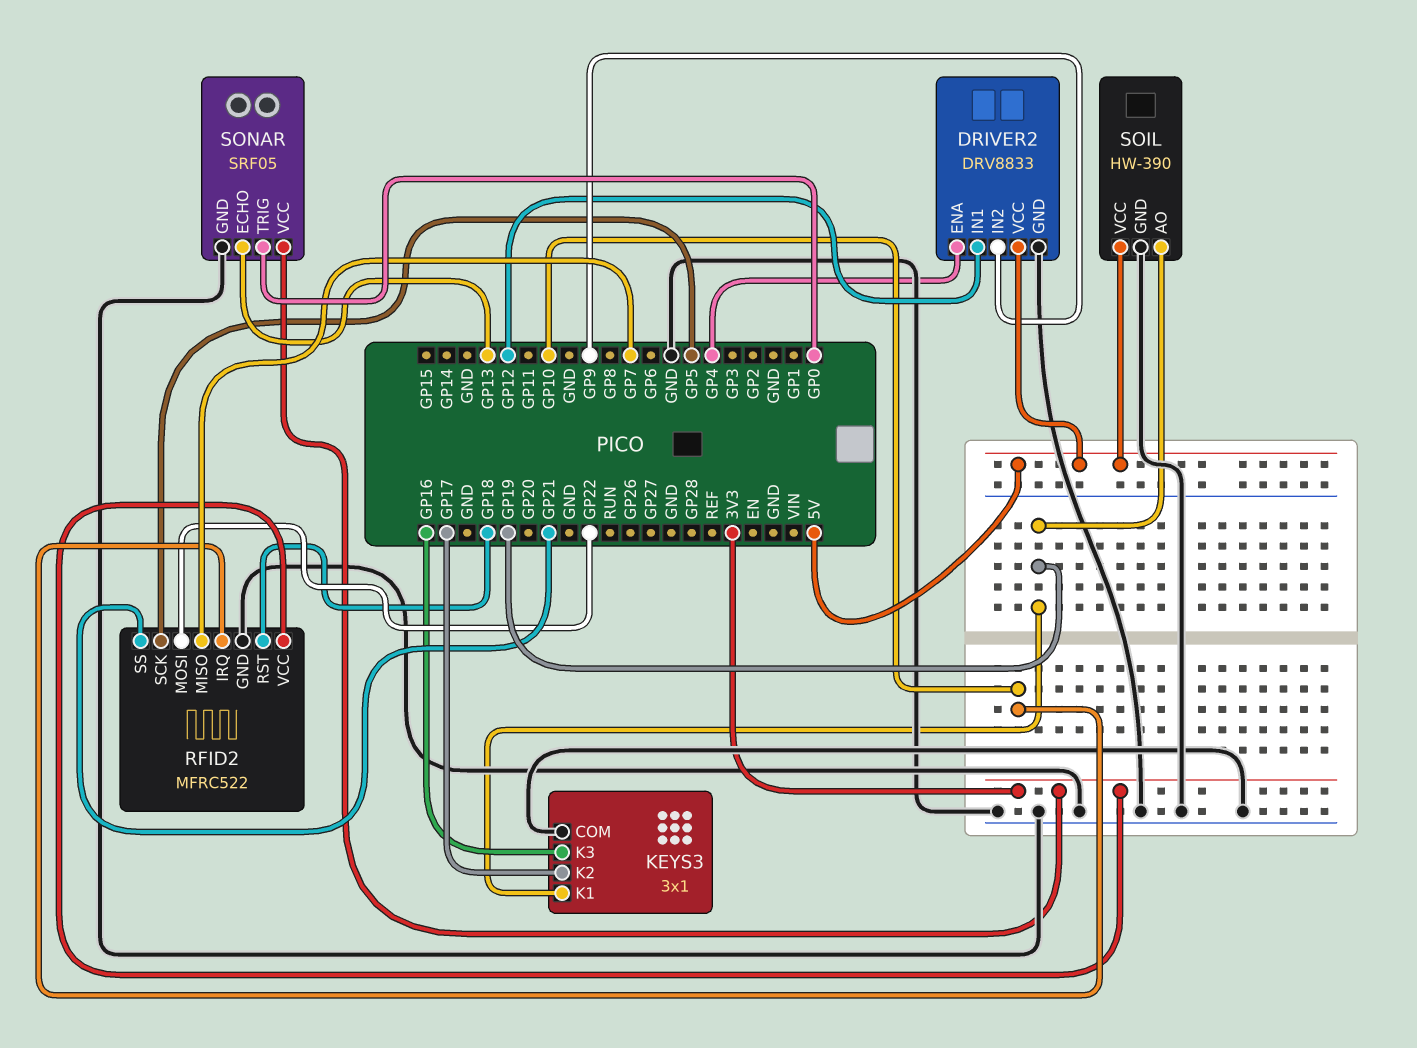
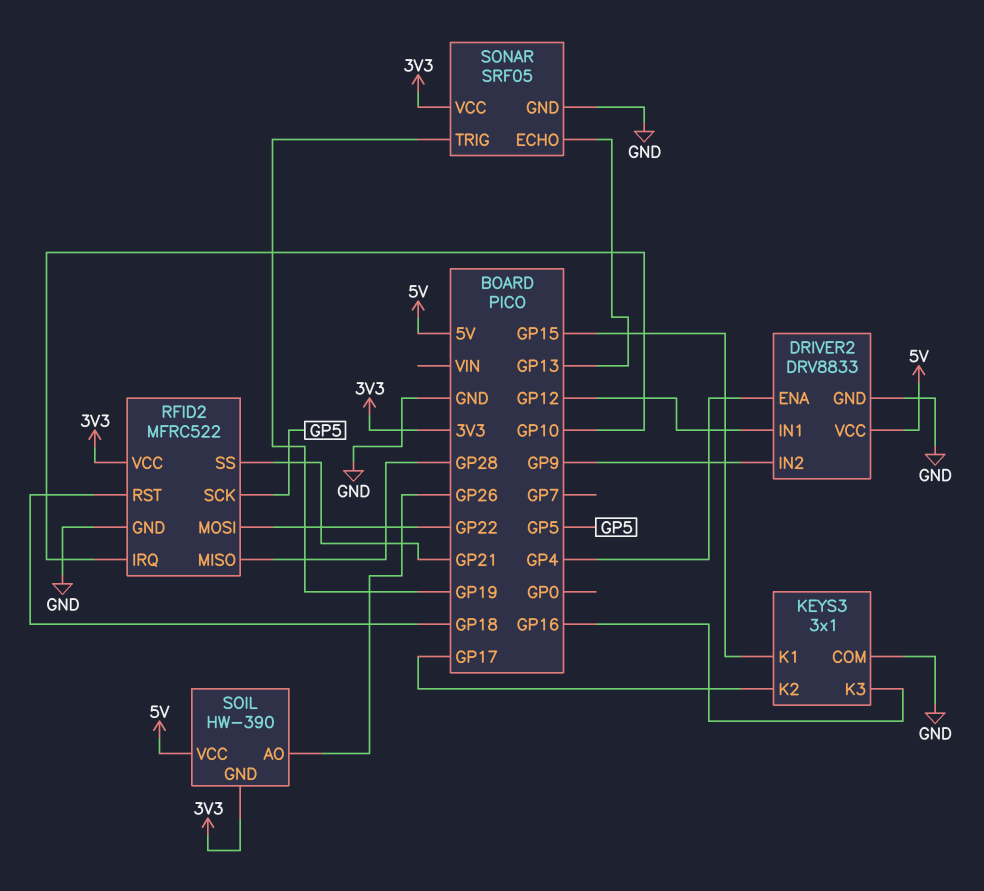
KEYS3 pin K1: GP19 -> GP15
RFID2 pin MISO: GP7 -> GP28
SOIL pin AO: GP19 -> GP26
SOIL pin GND: GND -> 3V3
SONAR pin TRIG: GP0 -> GP19

